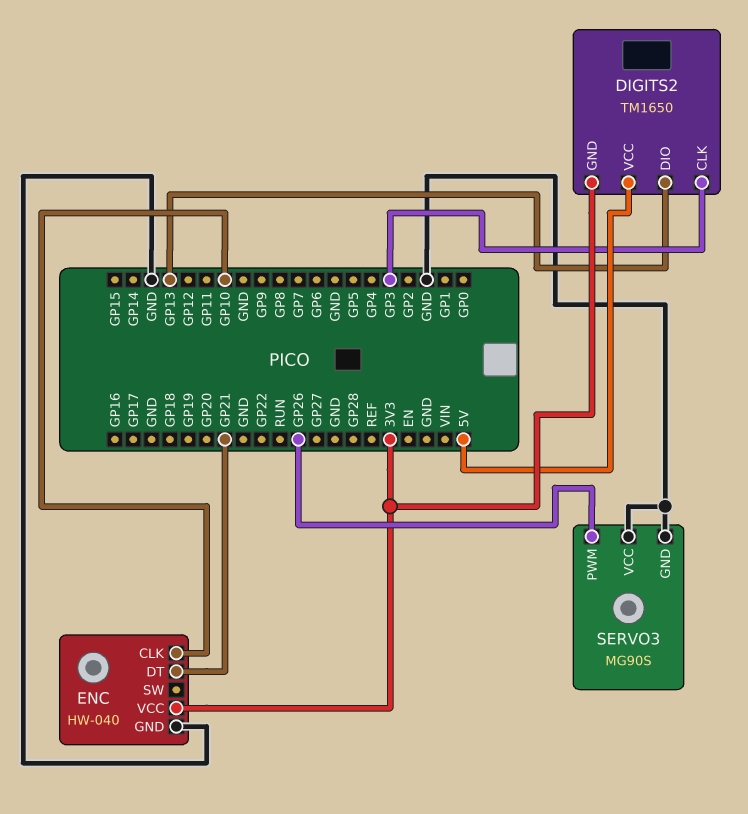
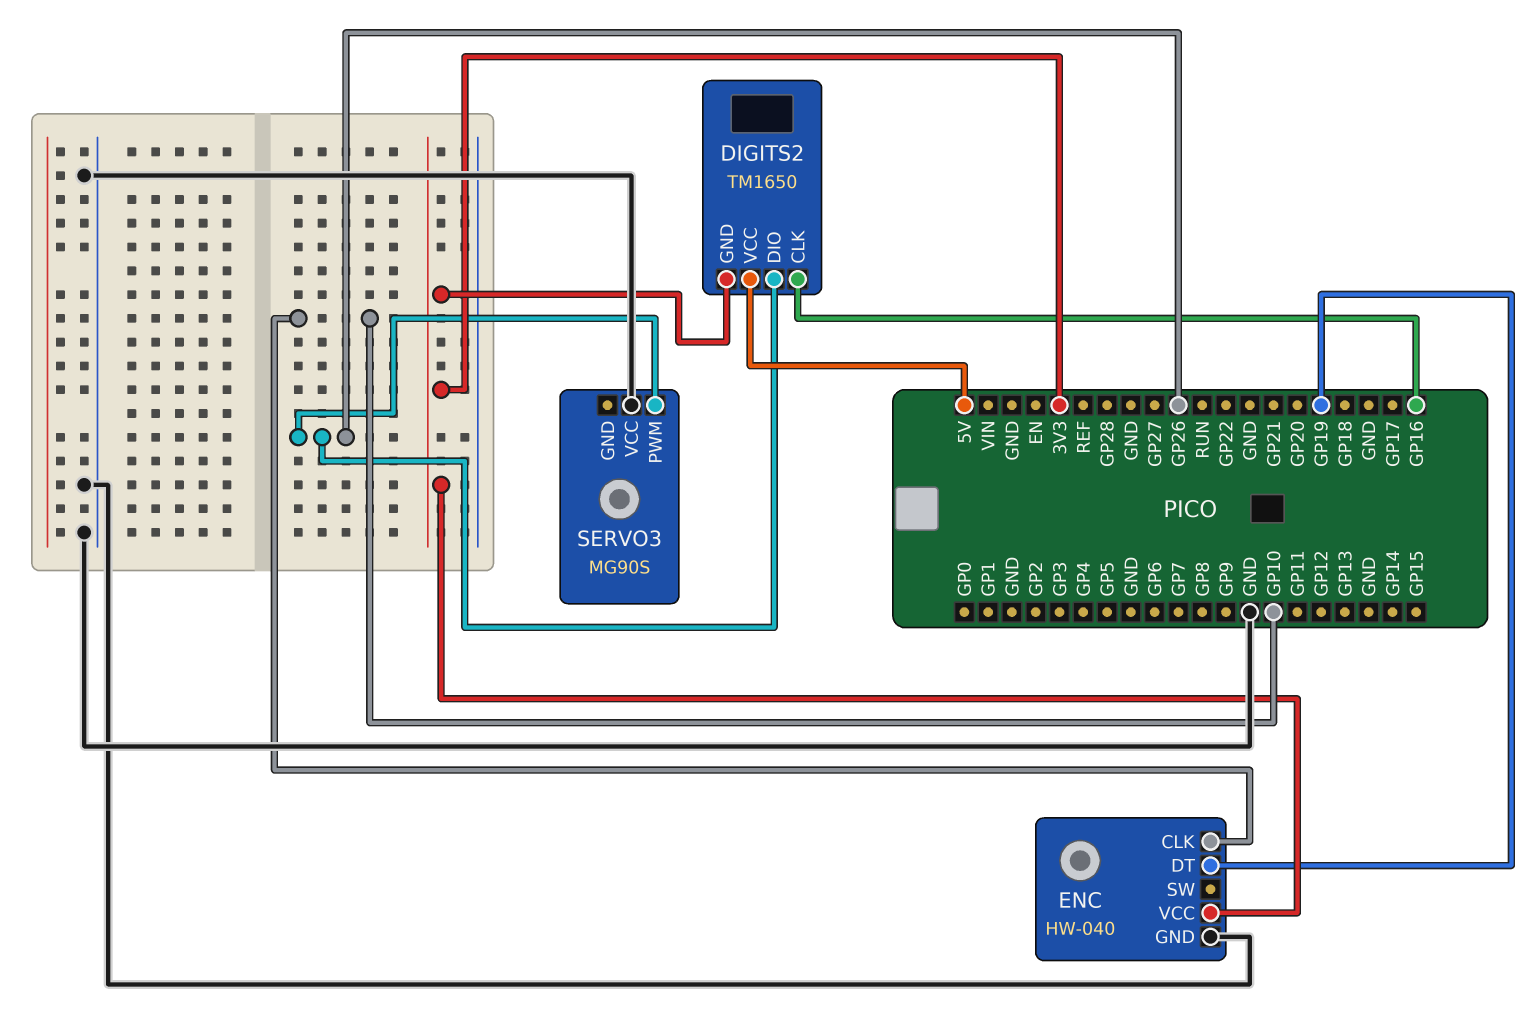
DIGITS2 pin CLK: GP3 -> GP16
DIGITS2 pin DIO: GP13 -> GP26
ENC pin DT: GP21 -> GP19
SERVO3 pin GND: GND -> none

